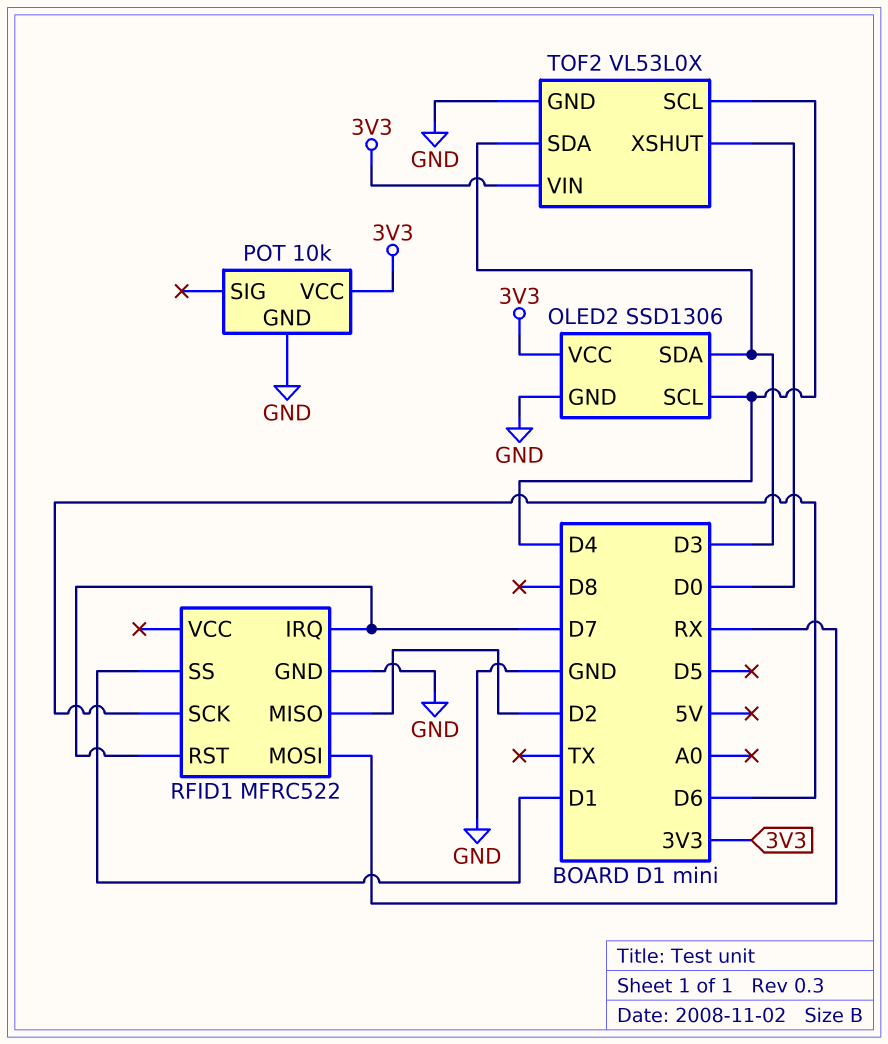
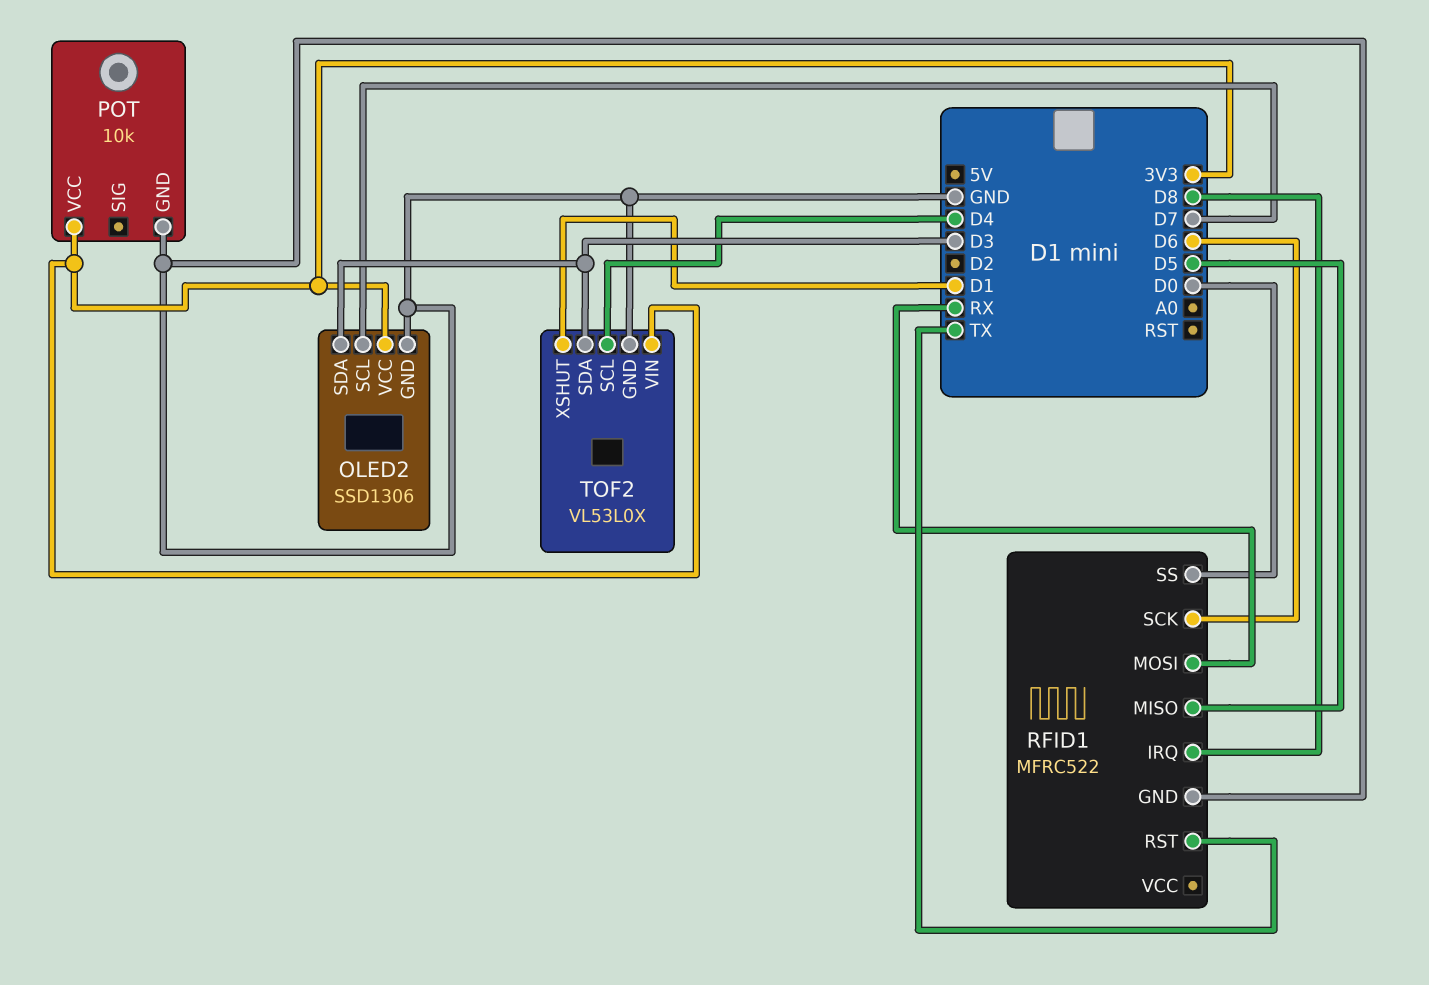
OLED2 pin SCL: D4 -> D7
RFID1 pin IRQ: D7 -> D8
RFID1 pin MISO: D2 -> D5
RFID1 pin RST: D7 -> TX
RFID1 pin SS: D1 -> D0
TOF2 pin XSHUT: D0 -> D1

